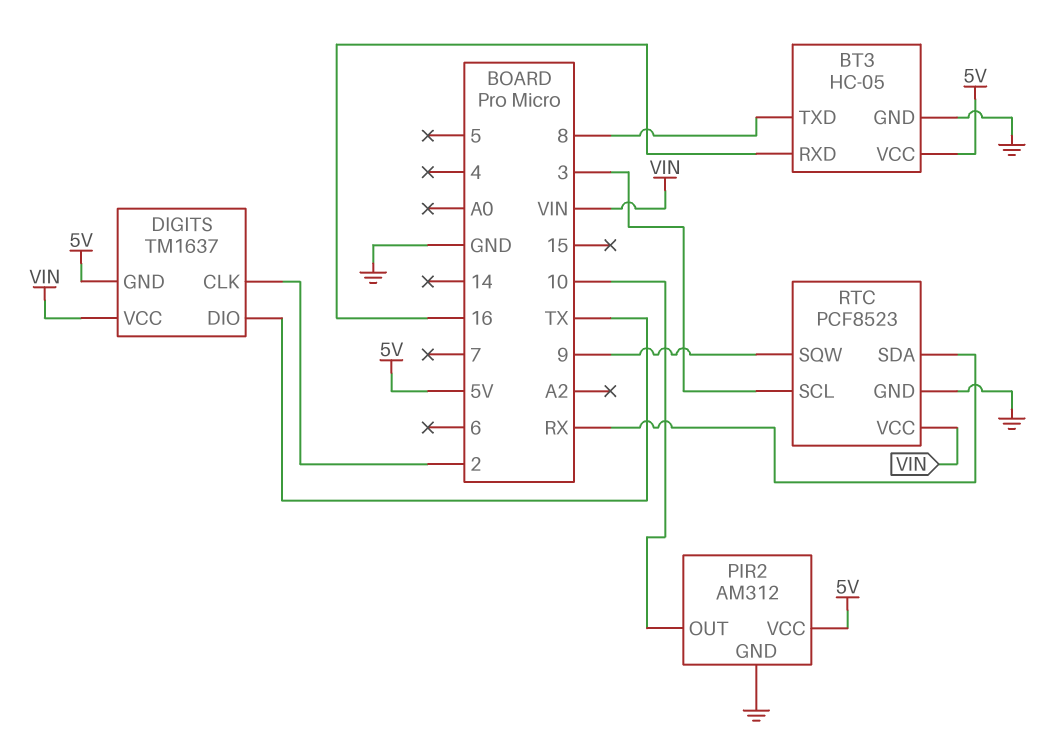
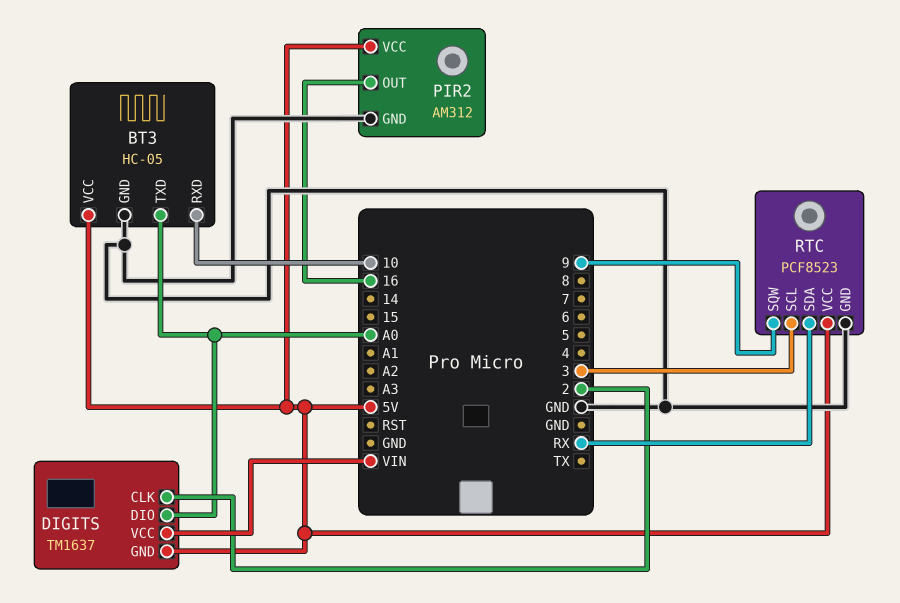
BT3 pin RXD: 16 -> 10
BT3 pin TXD: 8 -> A0
DIGITS pin DIO: TX -> A0
PIR2 pin OUT: 10 -> 16
RTC pin VCC: VIN -> 5V

